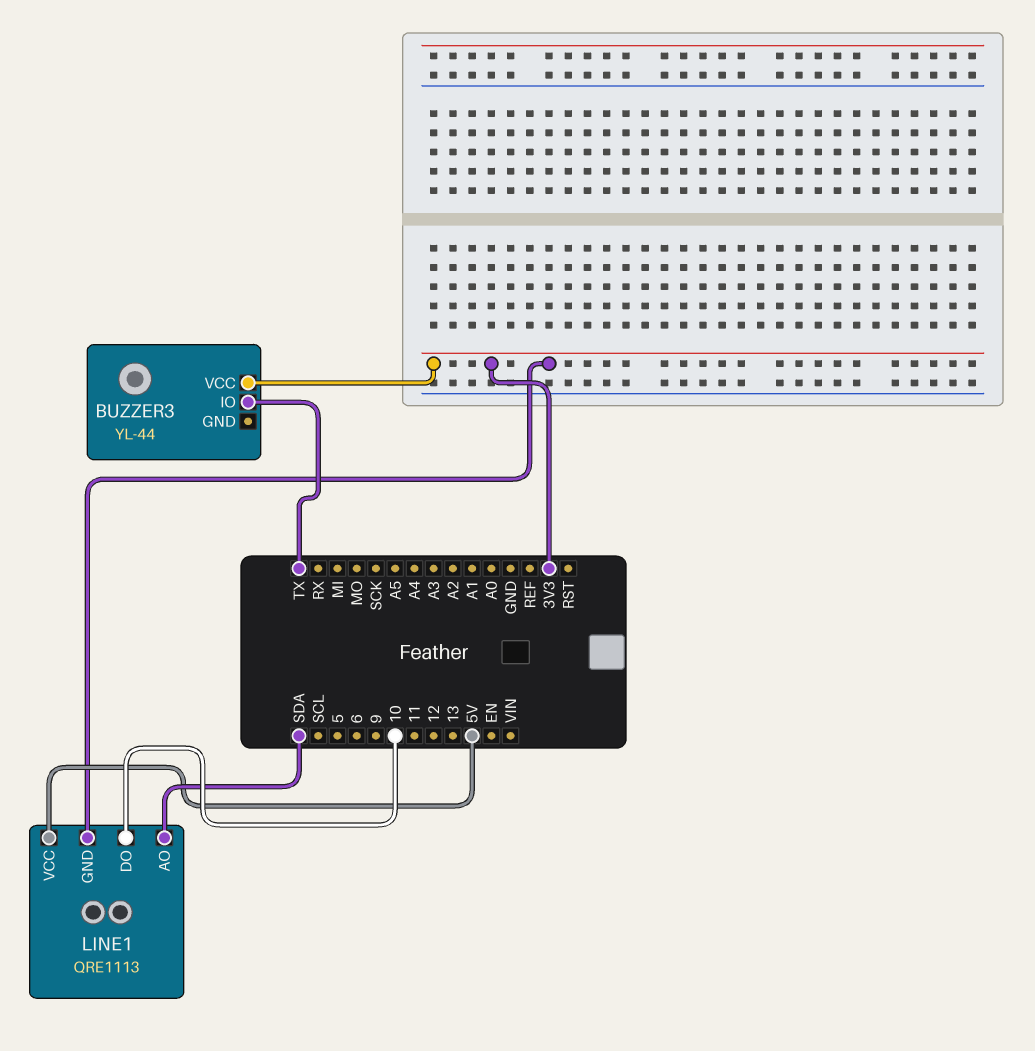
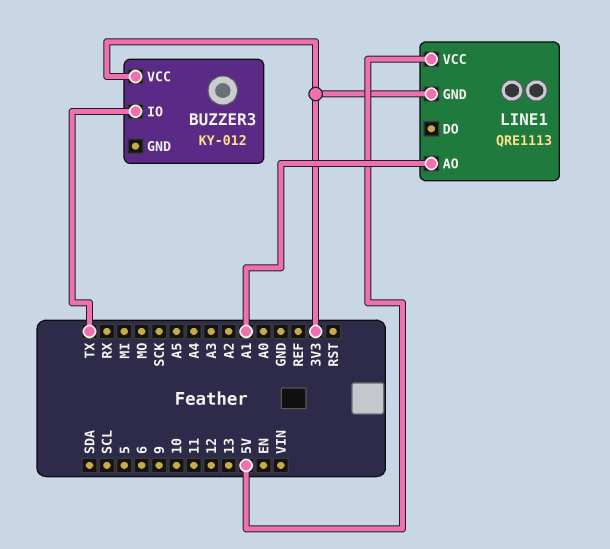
BUZZER3: YL-44 -> KY-012
LINE1 pin AO: SDA -> A1
LINE1 pin DO: 10 -> none

